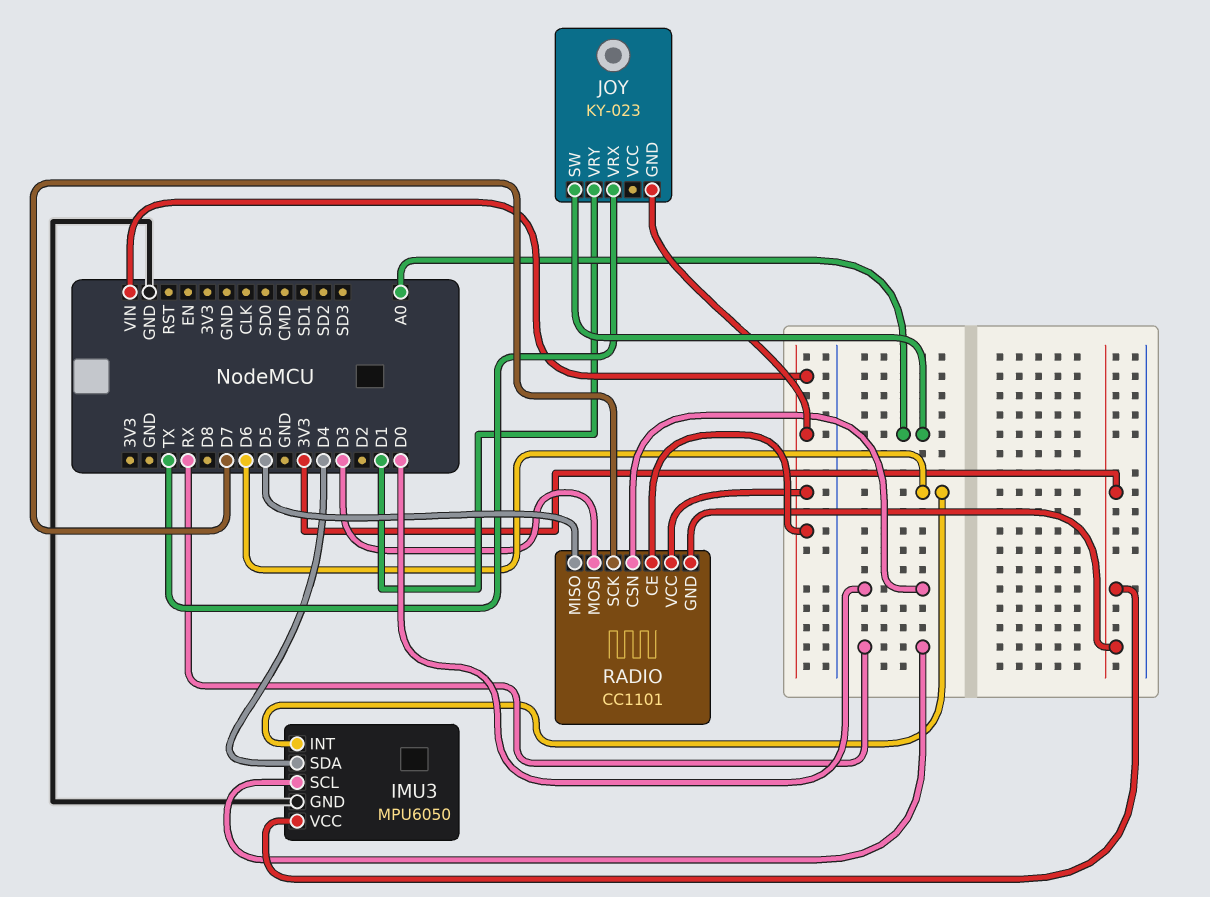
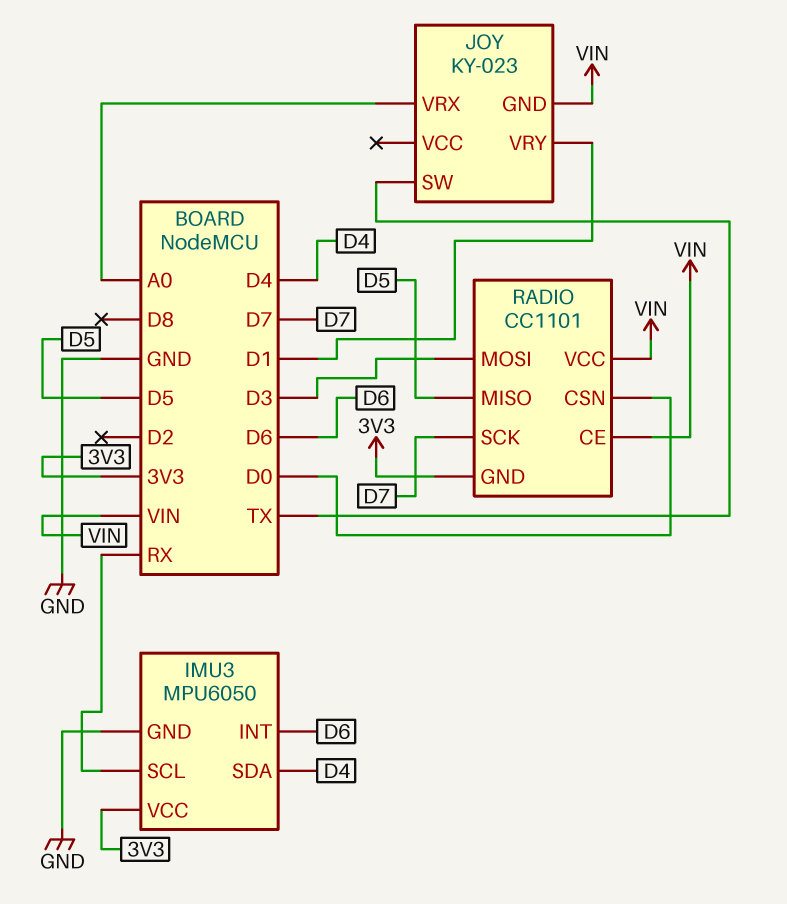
JOY pin SW: A0 -> TX
JOY pin VRX: TX -> A0

